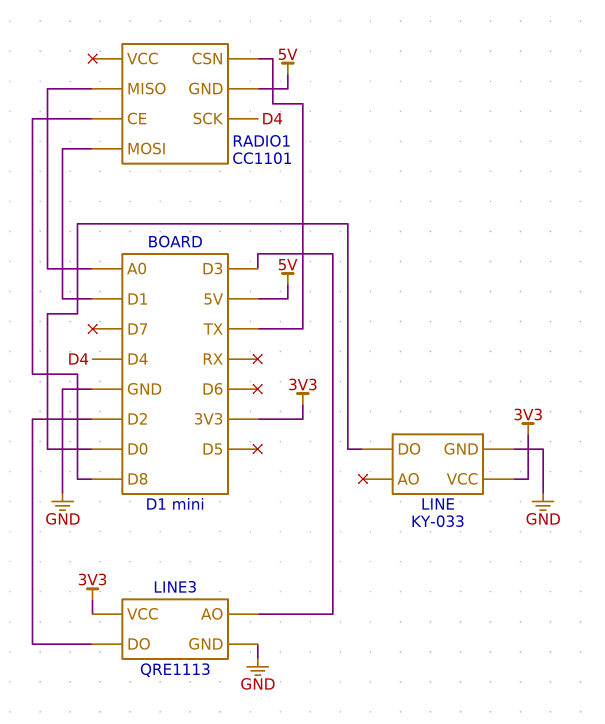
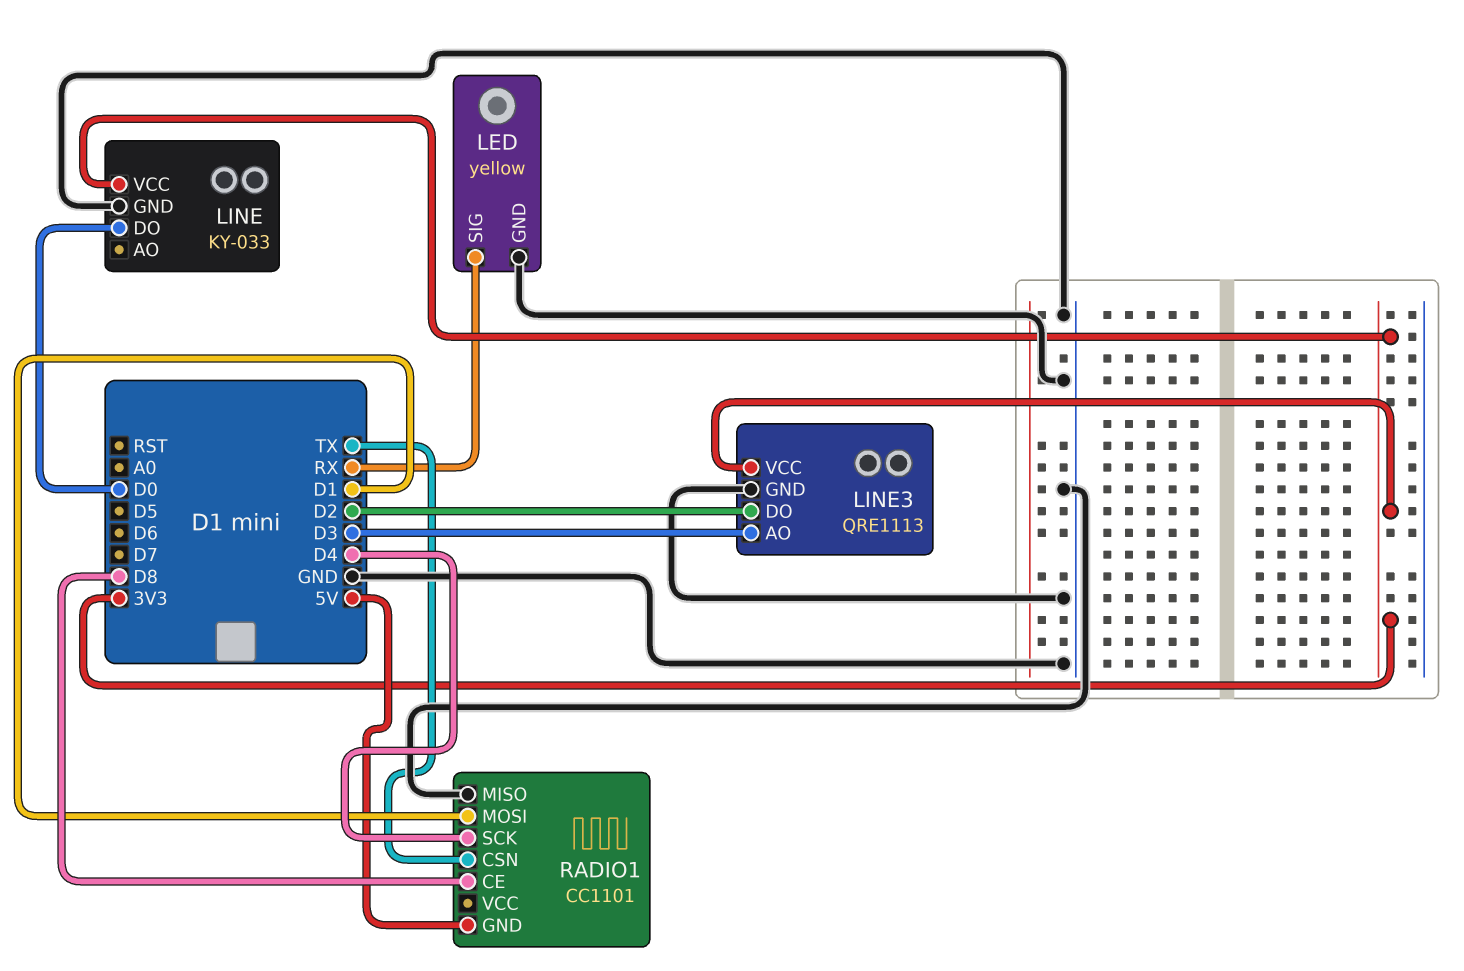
LED: none -> yellow
LED pin GND: none -> GND
LED pin SIG: none -> RX
RADIO1 pin MISO: A0 -> GND

